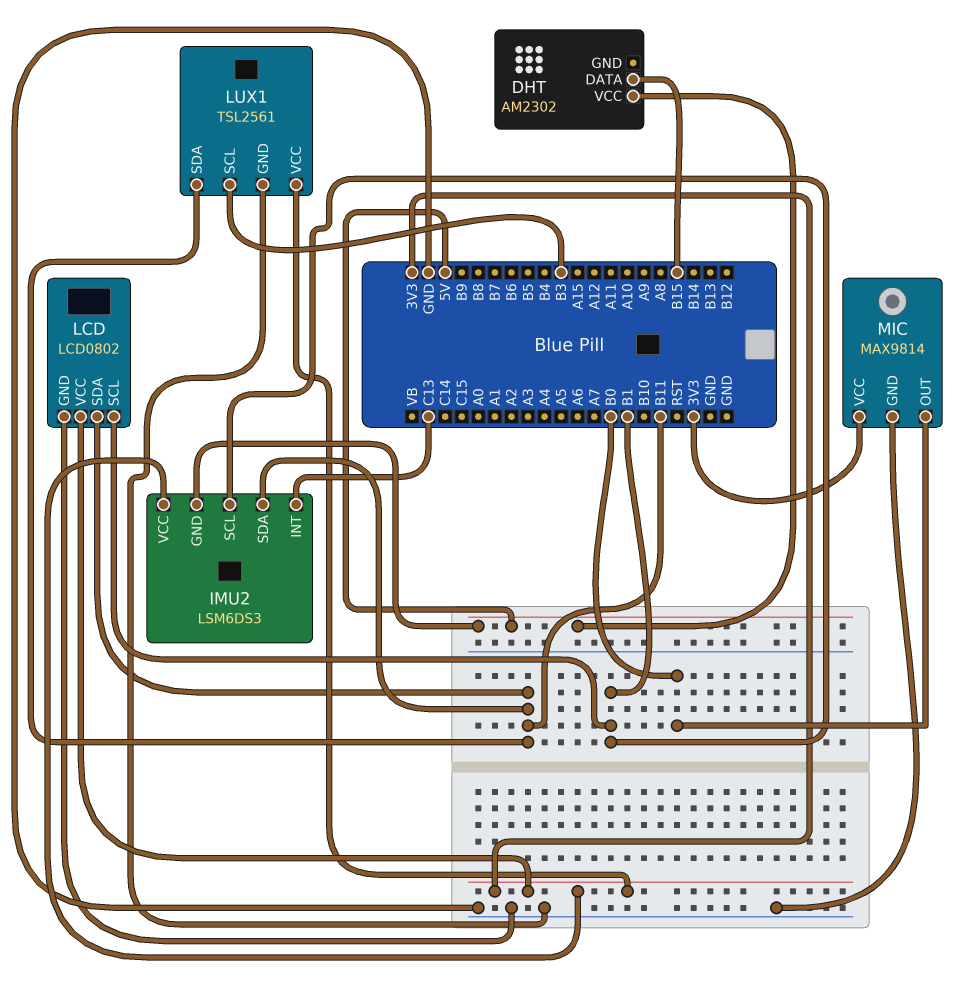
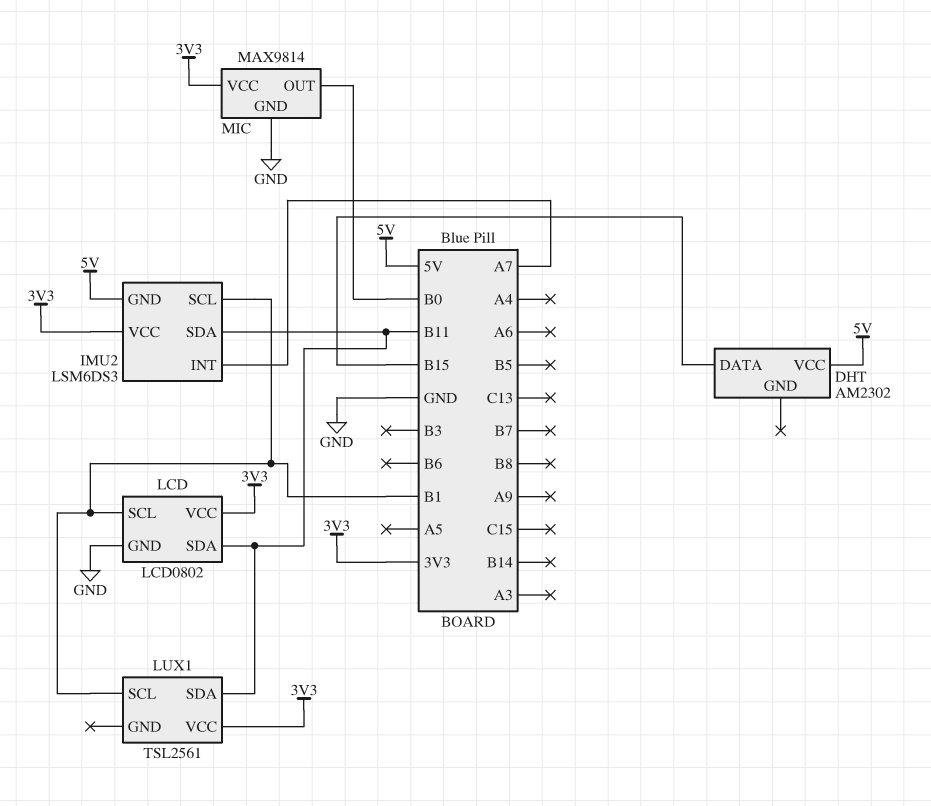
IMU2 pin INT: C13 -> A7
LUX1 pin GND: GND -> none
LUX1 pin SCL: B3 -> B1

